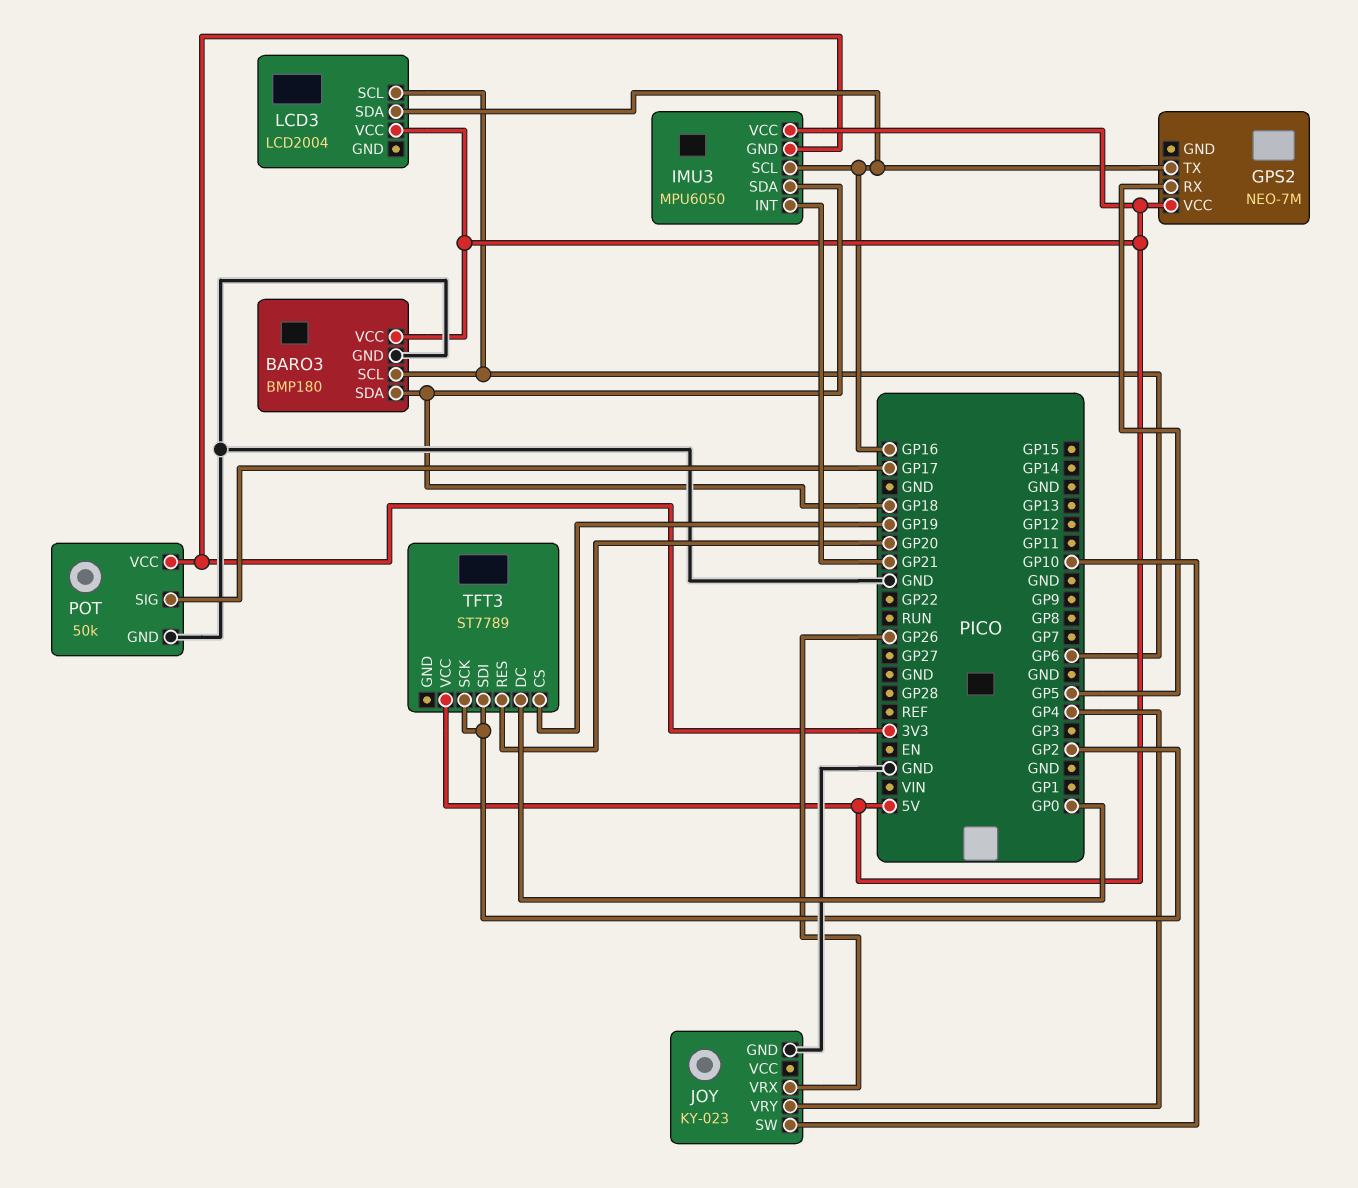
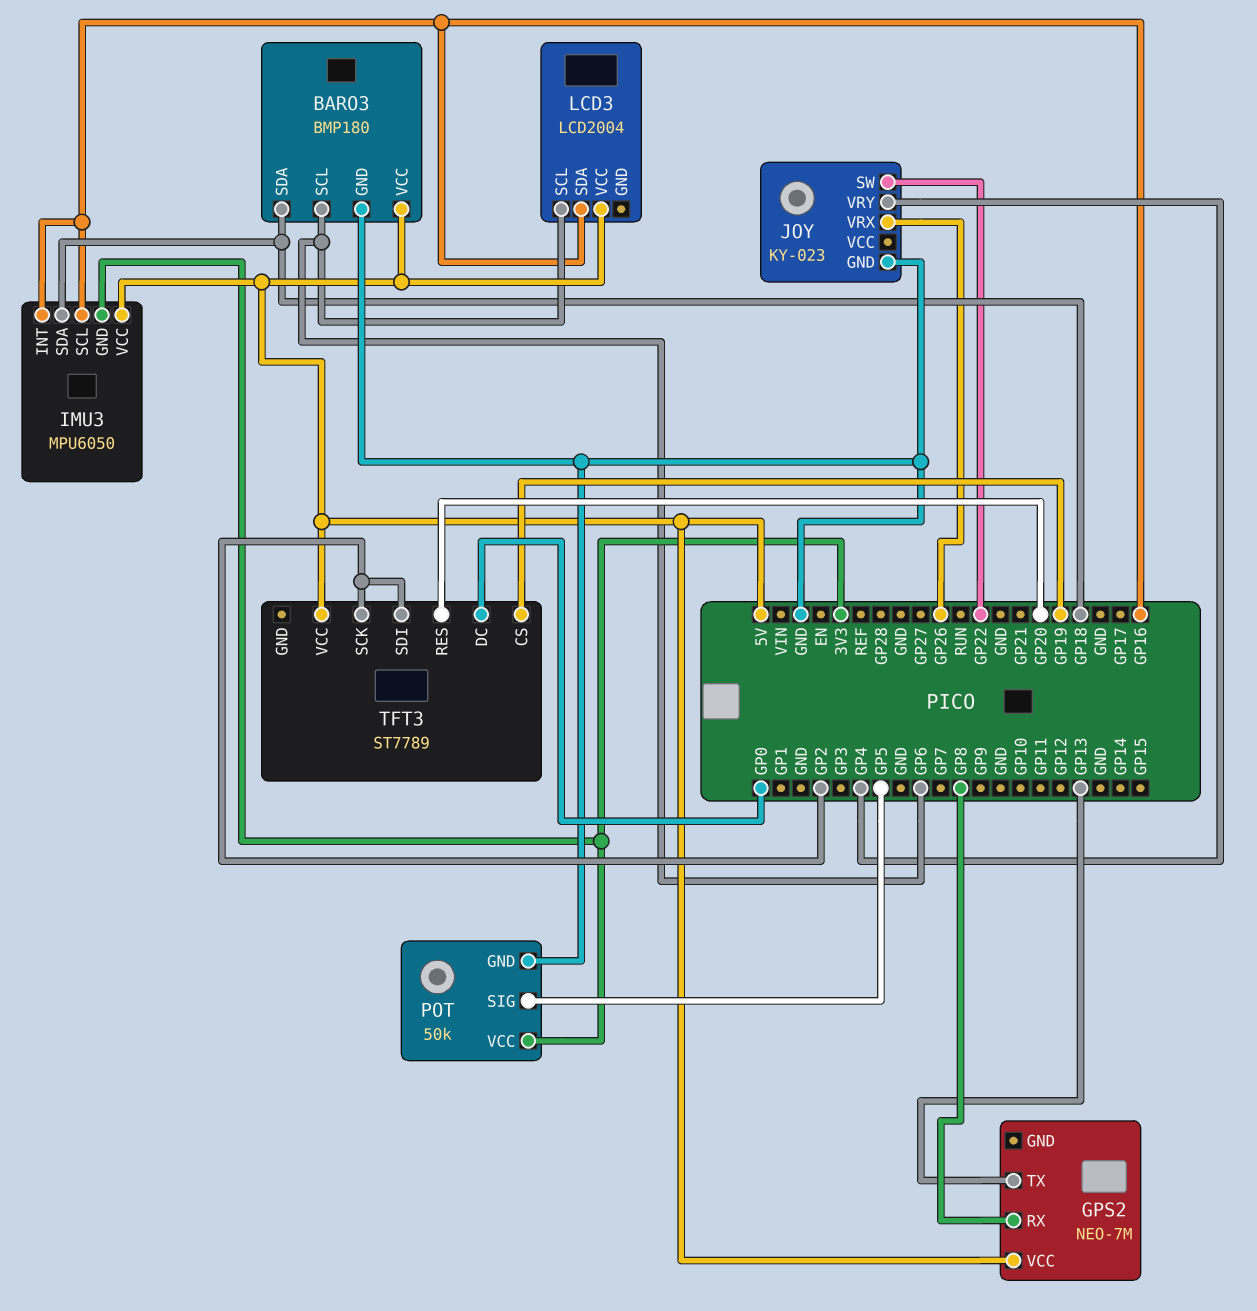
GPS2 pin RX: GP5 -> GP8
GPS2 pin TX: GP16 -> GP13
IMU3 pin INT: GP21 -> GP16
JOY pin SW: GP10 -> GP22
POT pin SIG: GP17 -> GP5

